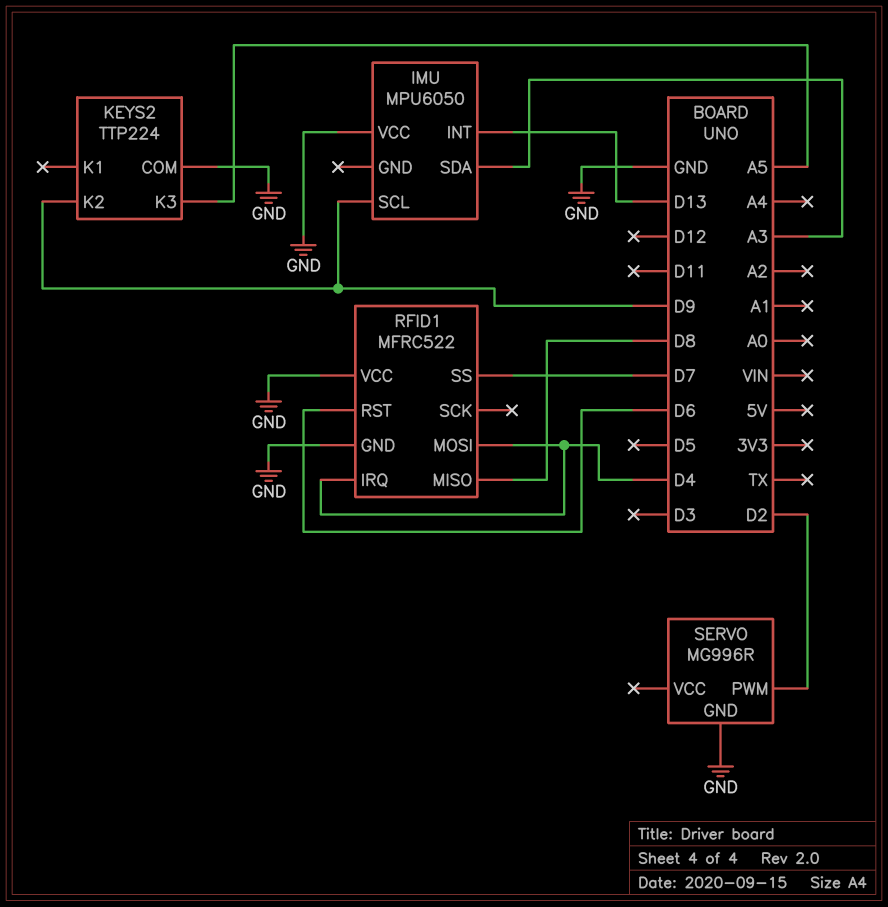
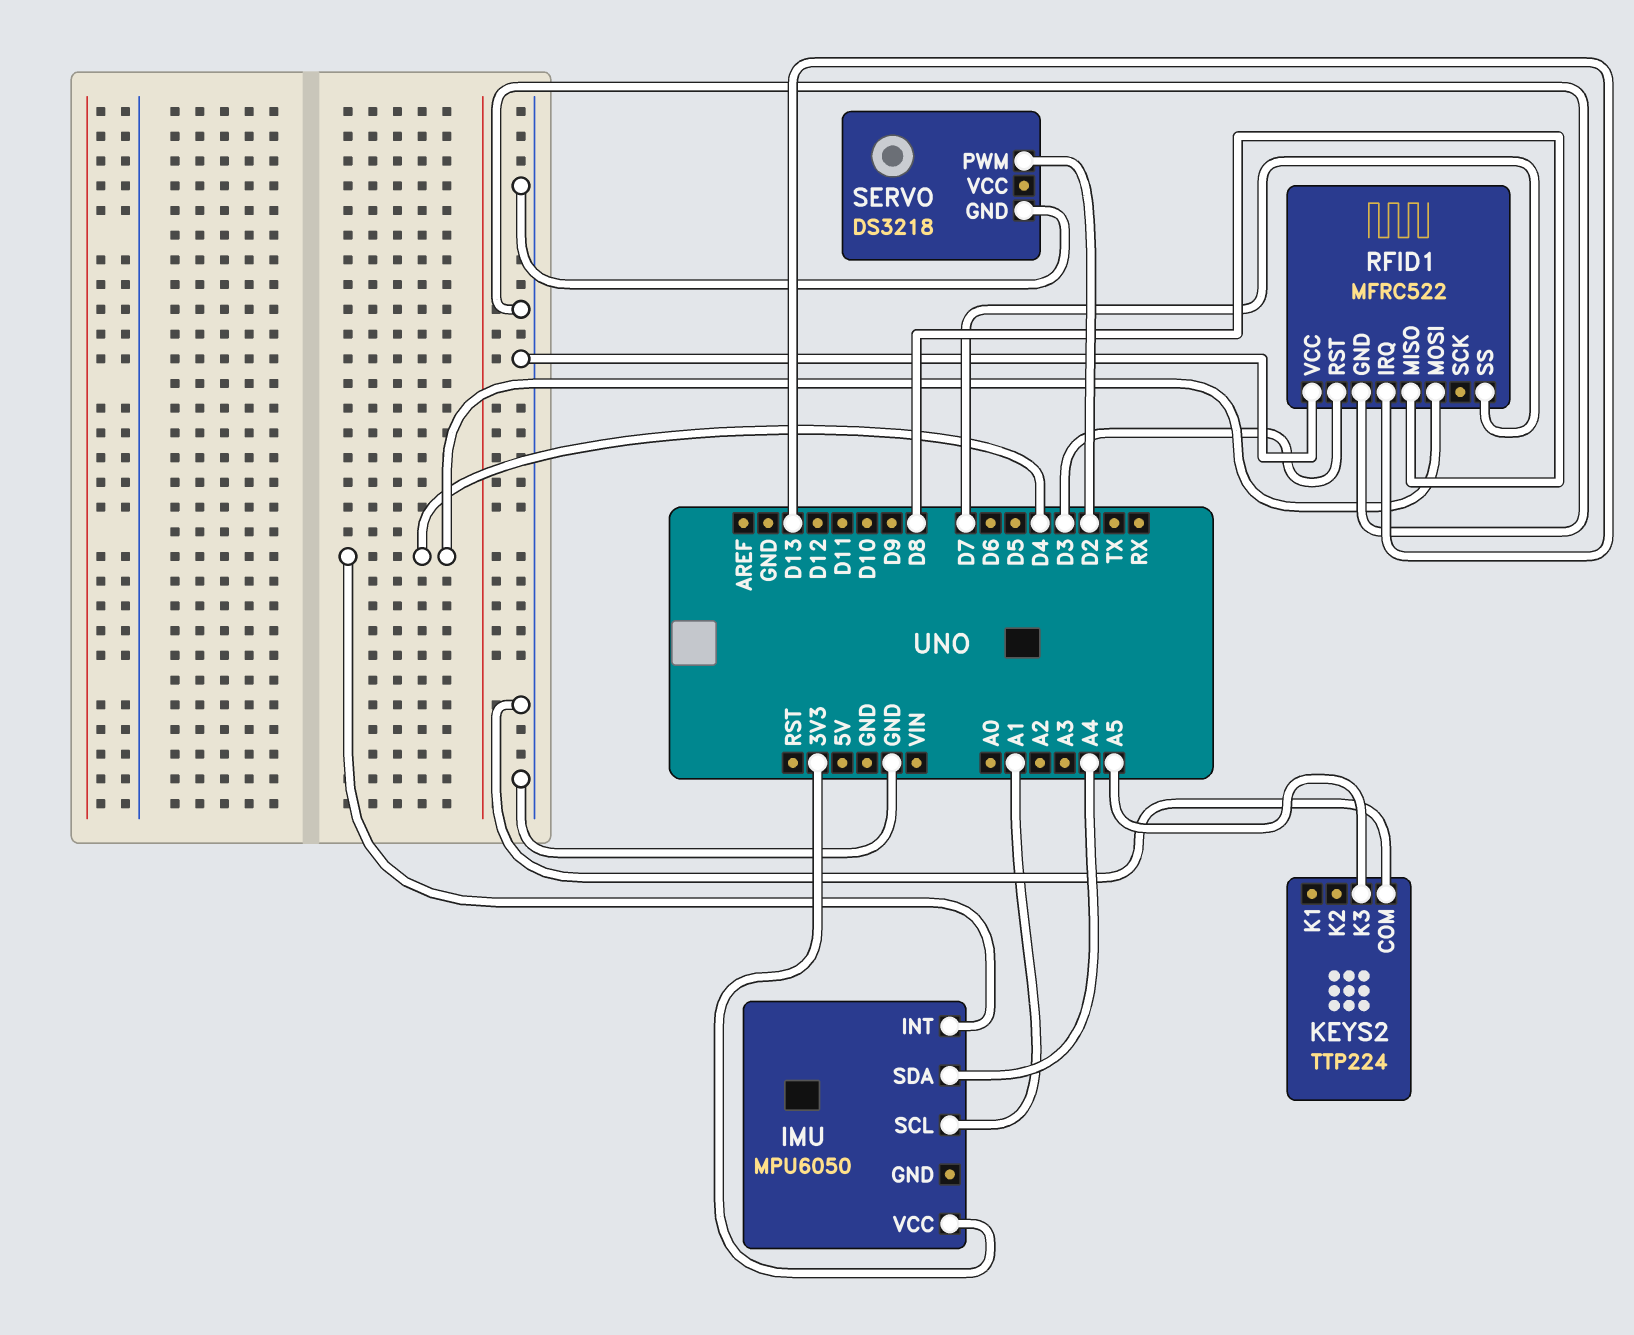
IMU pin INT: D13 -> D4
IMU pin SCL: D9 -> A1
IMU pin SDA: A3 -> A4
IMU pin VCC: GND -> 3V3
KEYS2 pin K2: D9 -> none
RFID1 pin IRQ: D4 -> D13
RFID1 pin RST: D6 -> D3
SERVO: MG996R -> DS3218

